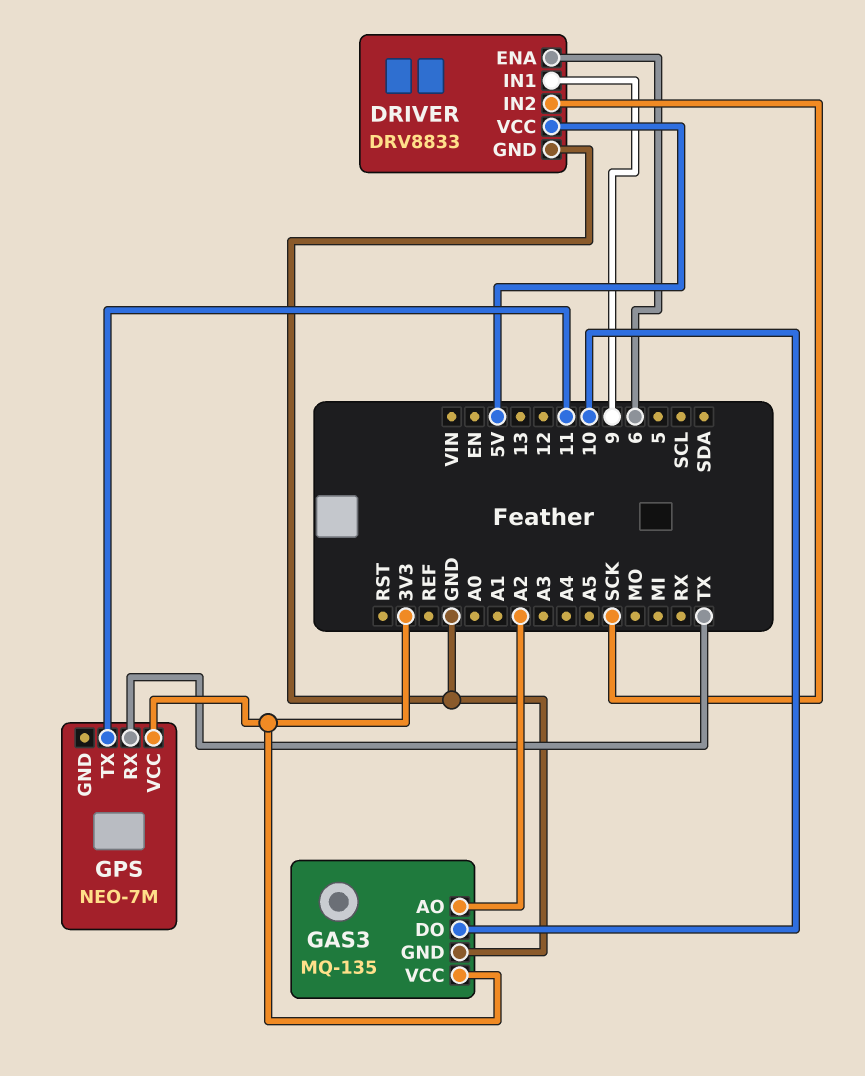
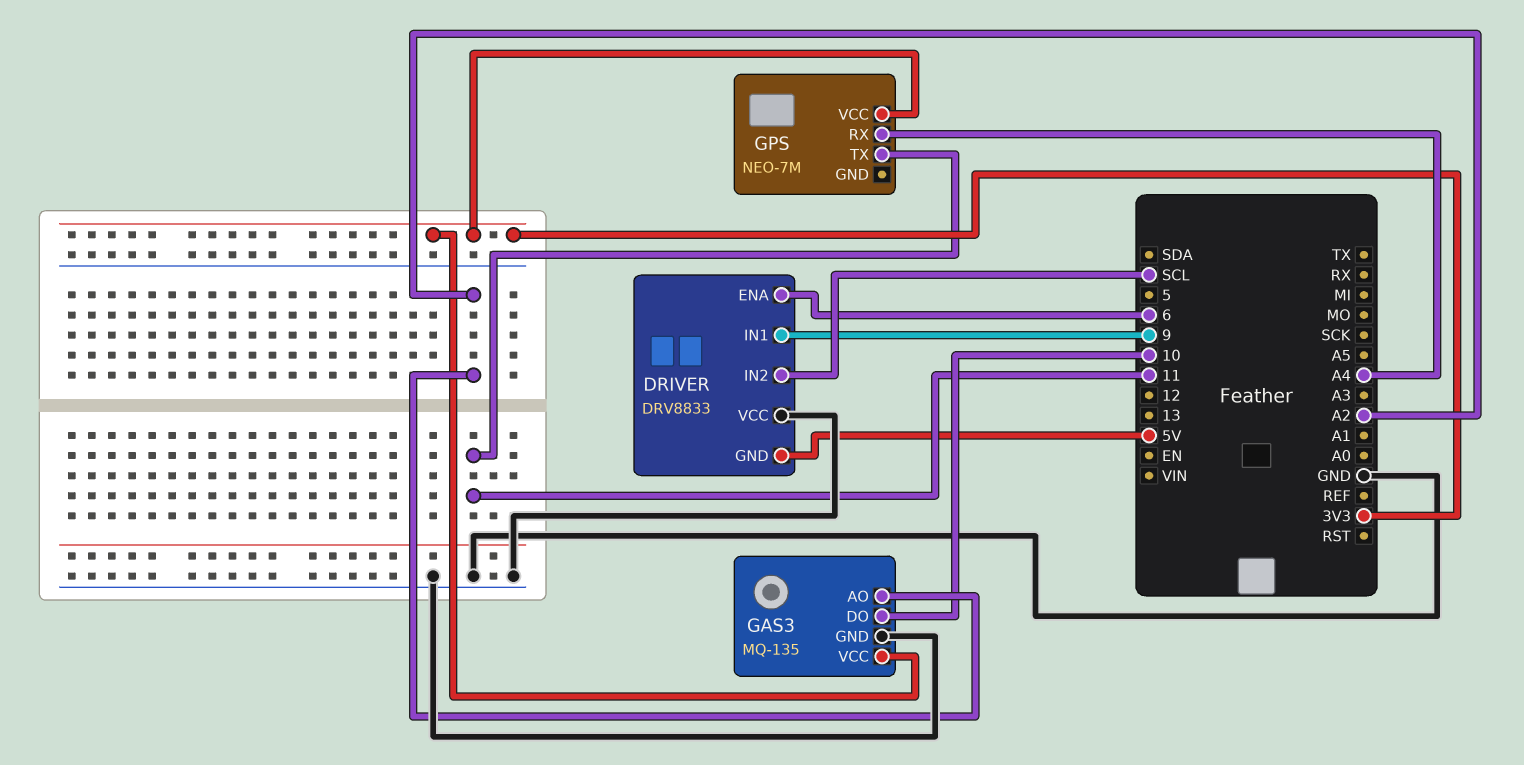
DRIVER pin GND: GND -> 5V
DRIVER pin IN2: SCK -> SCL
DRIVER pin VCC: 5V -> GND
GPS pin RX: TX -> A4

